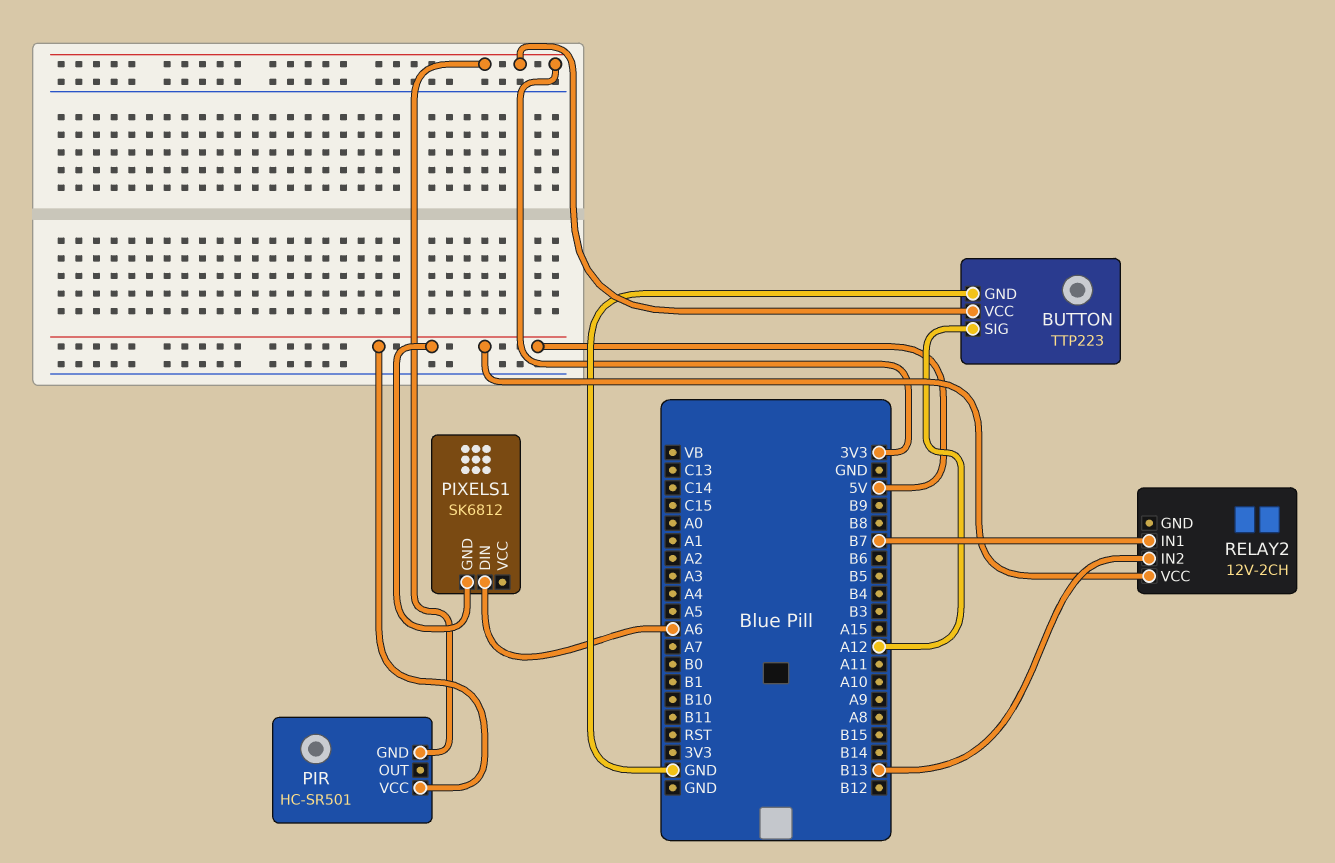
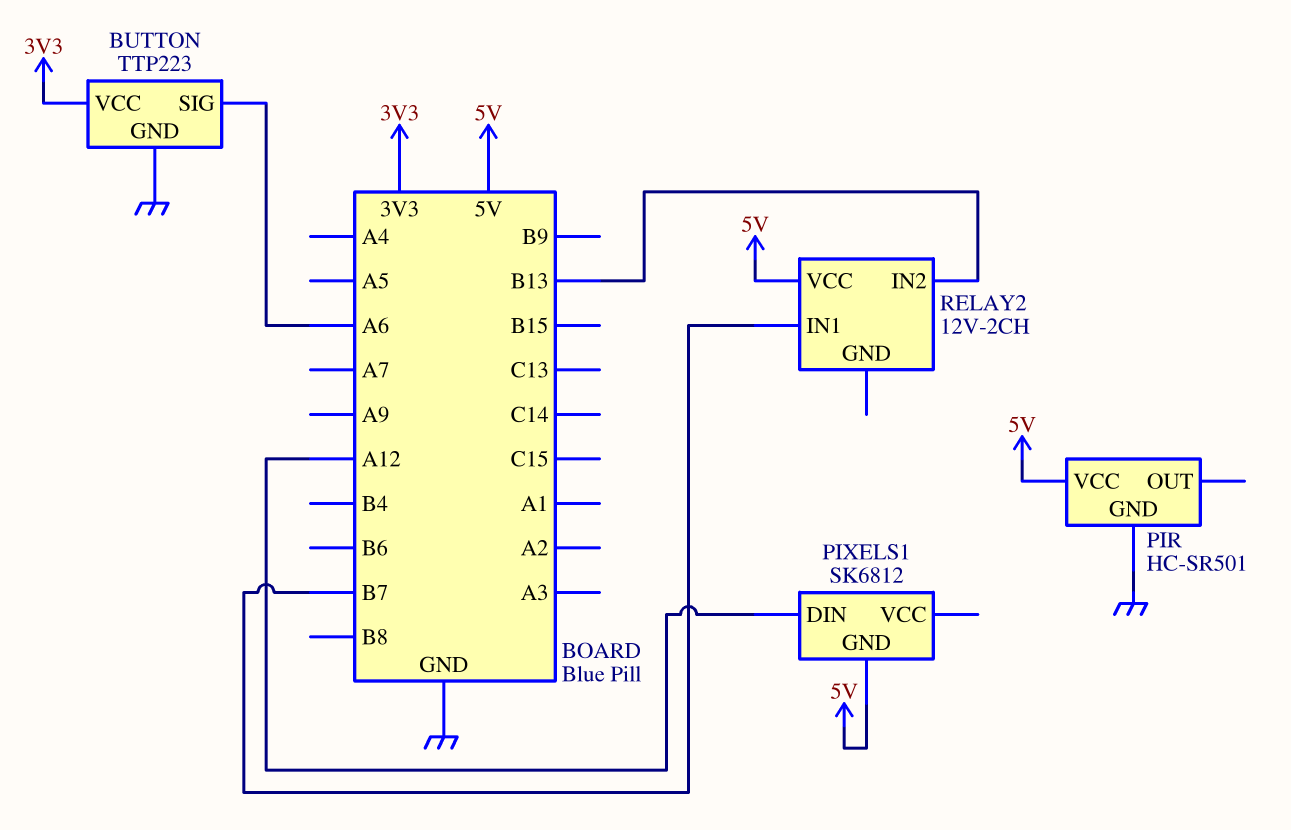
BUTTON pin SIG: A12 -> A6
PIR pin GND: 3V3 -> GND
PIXELS1 pin DIN: A6 -> A12

